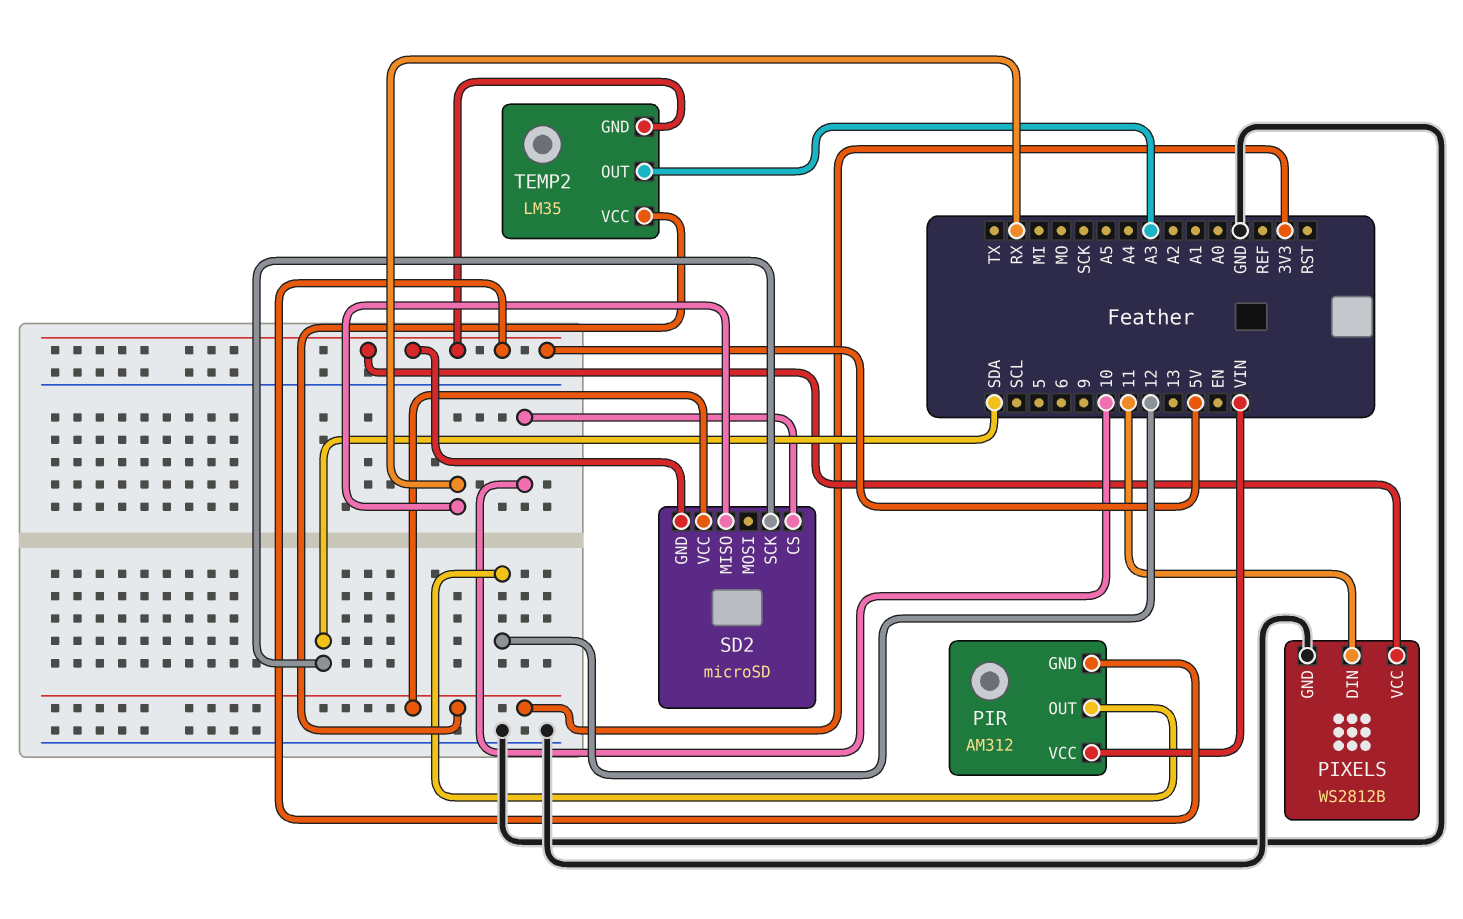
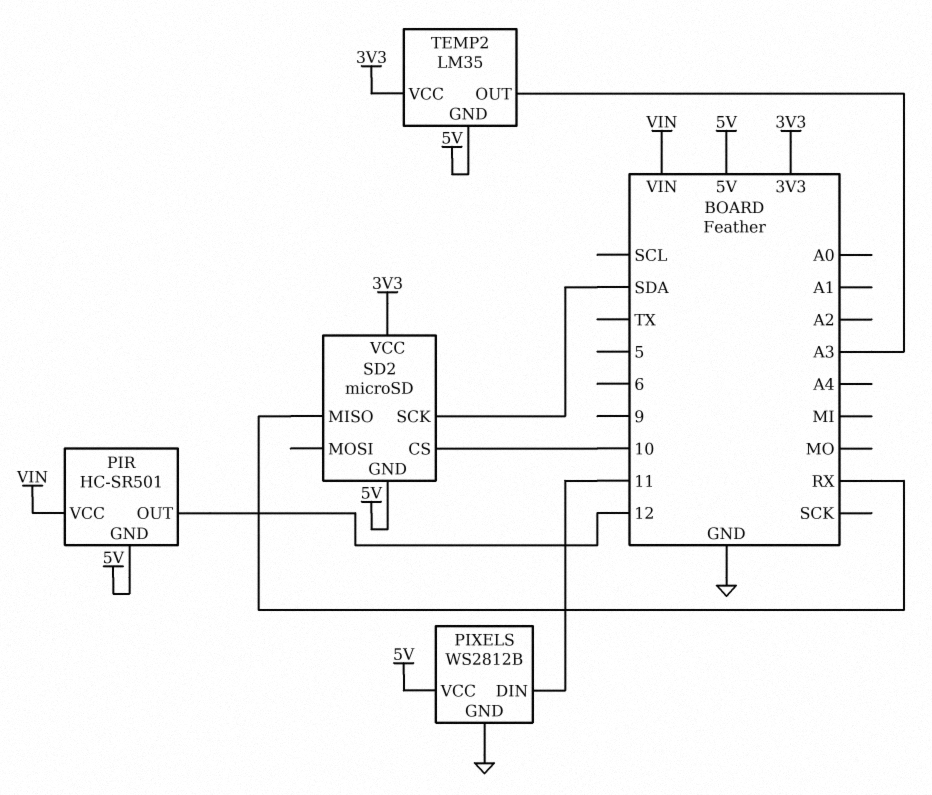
PIR: AM312 -> HC-SR501

